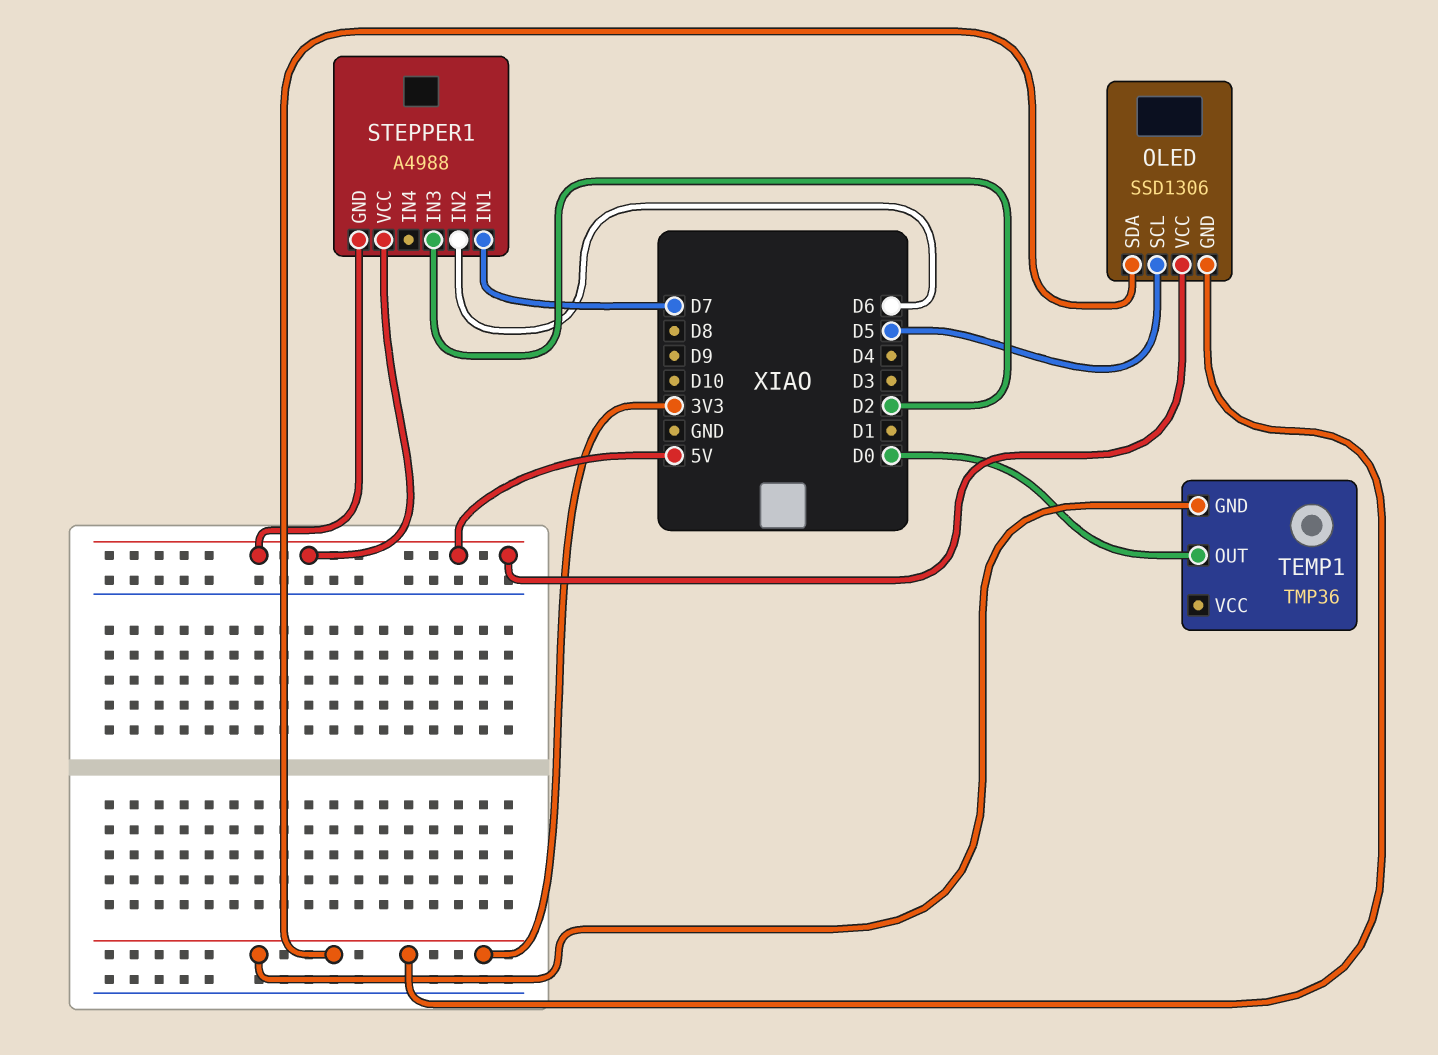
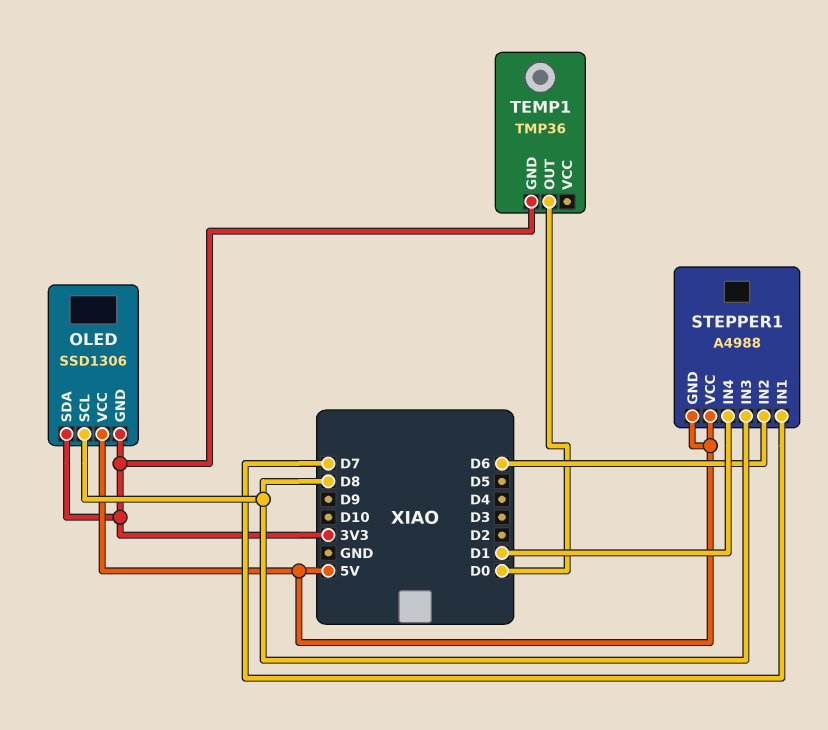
OLED pin SCL: D5 -> D8
STEPPER1 pin IN3: D2 -> D8
STEPPER1 pin IN4: none -> D1

